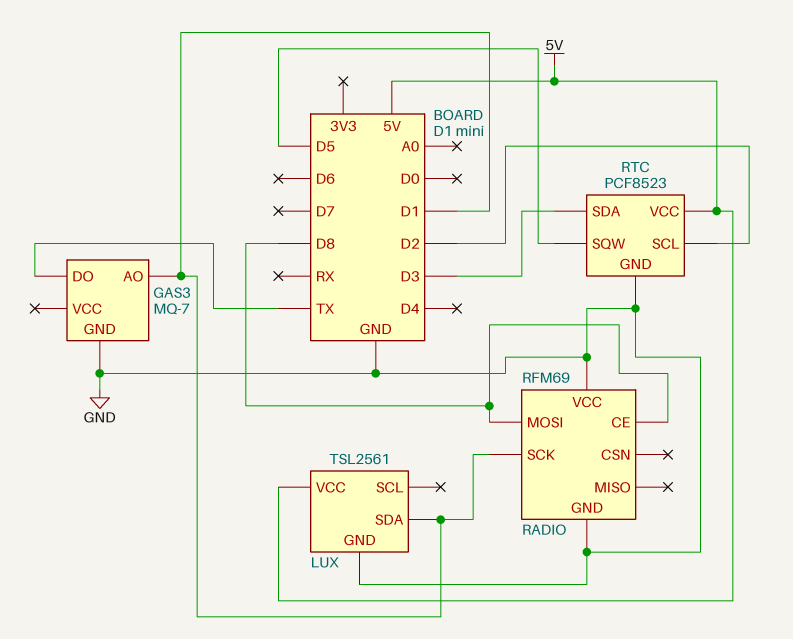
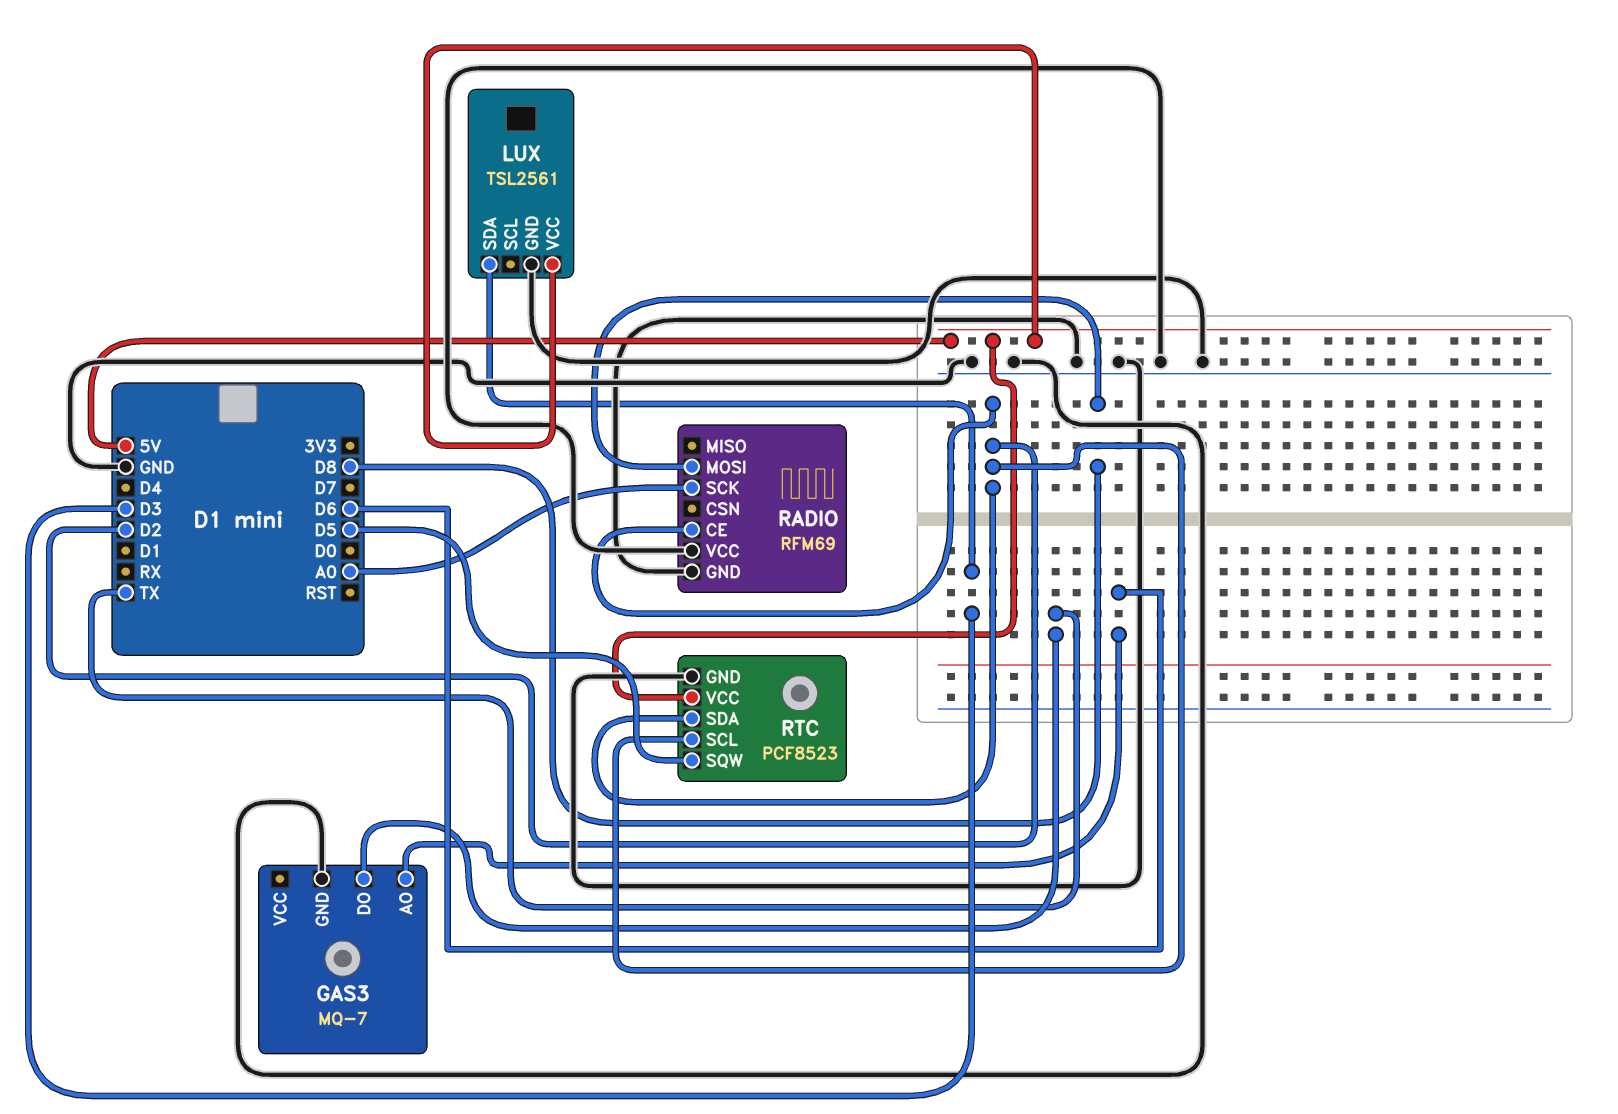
GAS3 pin AO: D1 -> D6
LUX pin SDA: D1 -> D3
RADIO pin CE: D8 -> D2
RADIO pin SCK: D1 -> A0
RTC pin SDA: D3 -> D2

